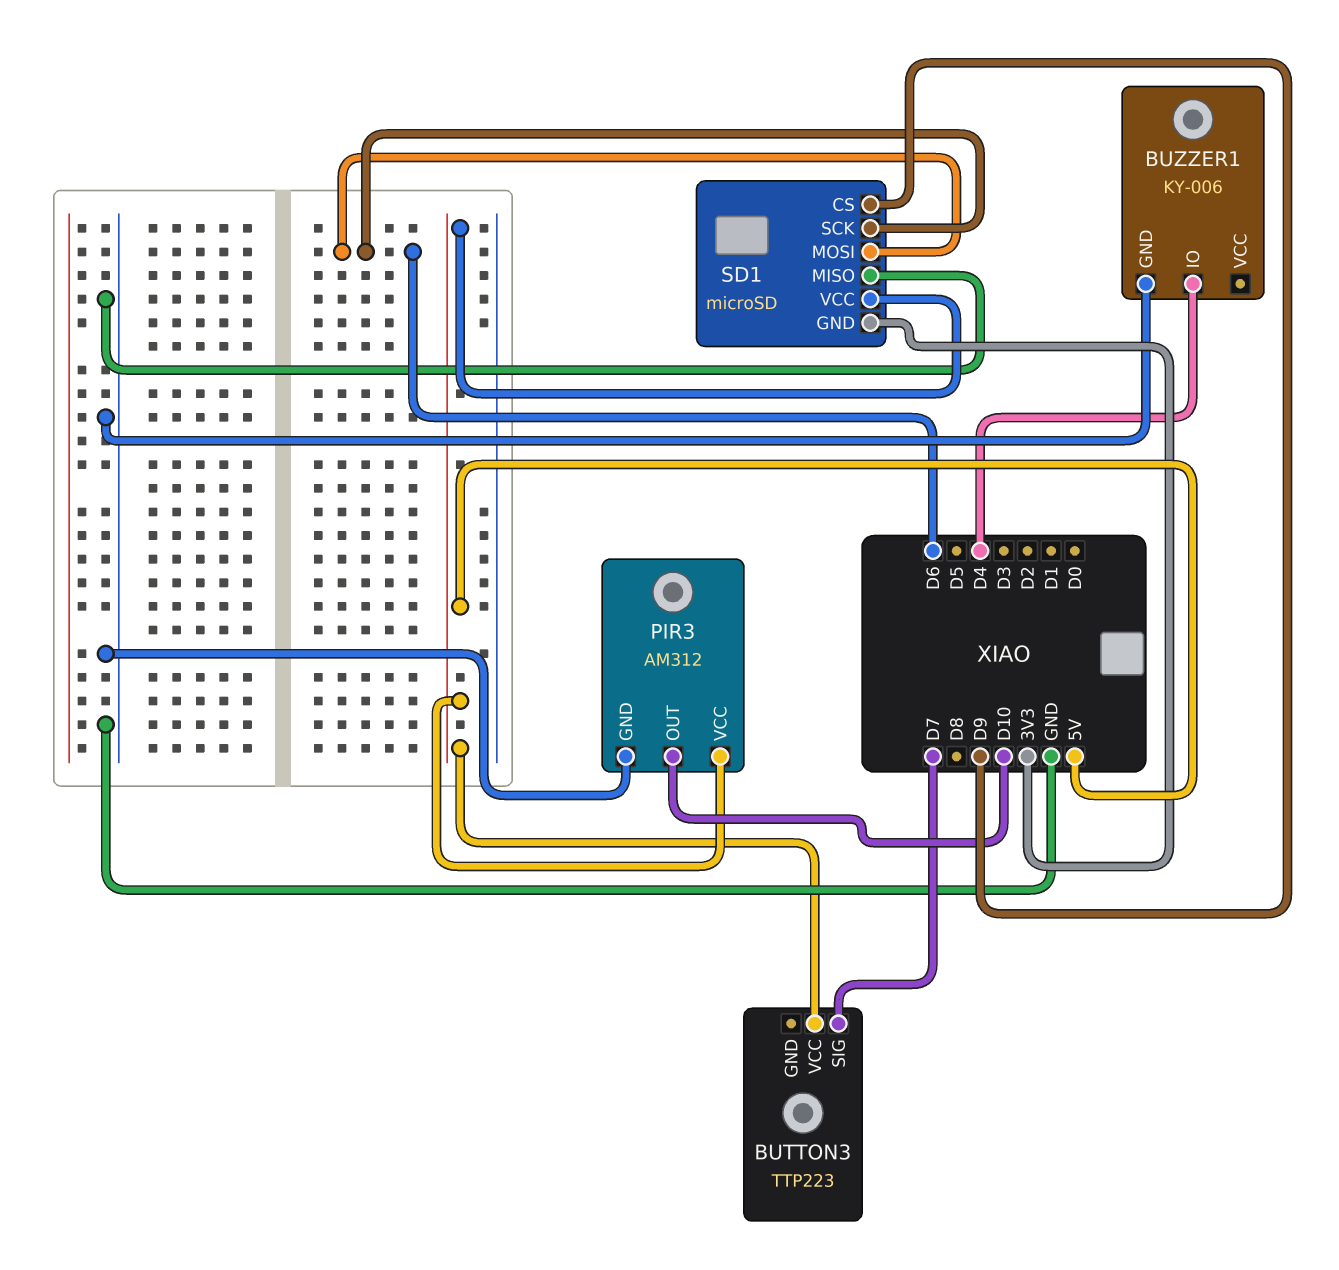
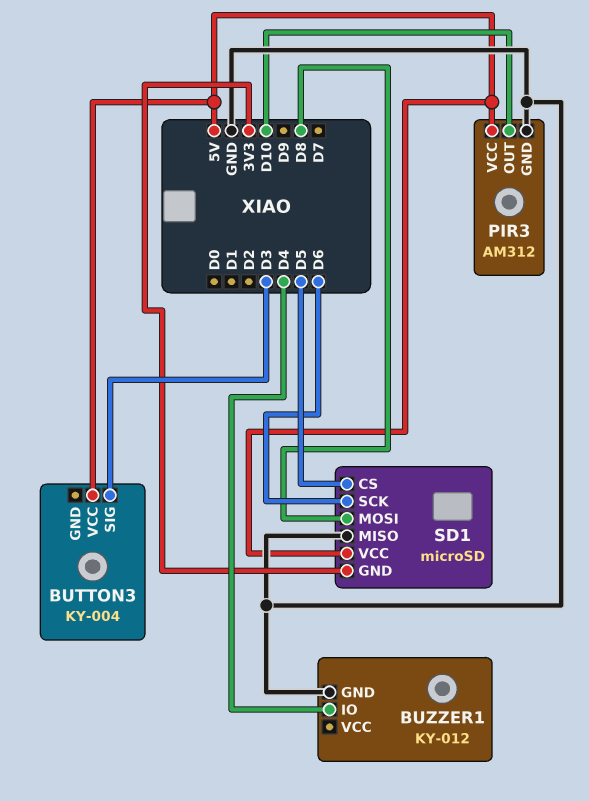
BUTTON3: TTP223 -> KY-004
BUTTON3 pin SIG: D7 -> D3
BUZZER1: KY-006 -> KY-012
SD1 pin CS: D9 -> D5
SD1 pin MOSI: D6 -> D8

